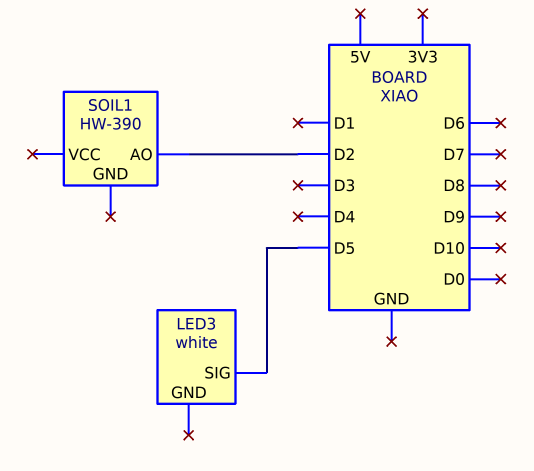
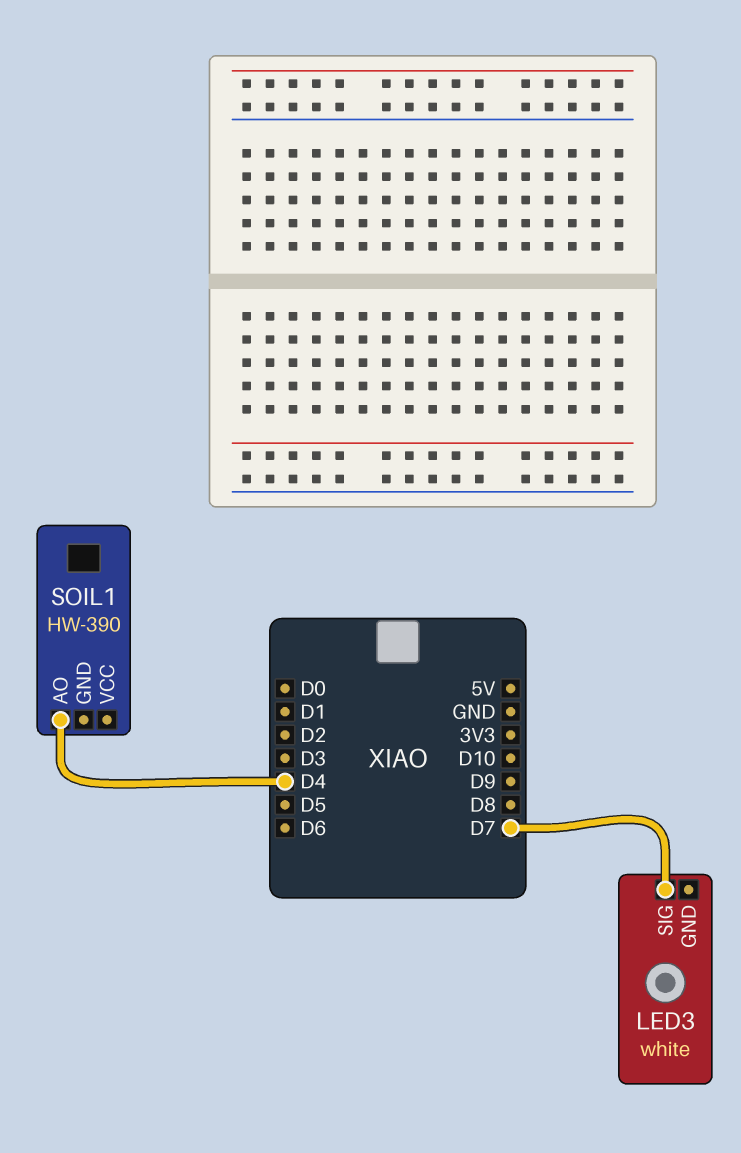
LED3 pin SIG: D5 -> D7
SOIL1 pin AO: D2 -> D4

